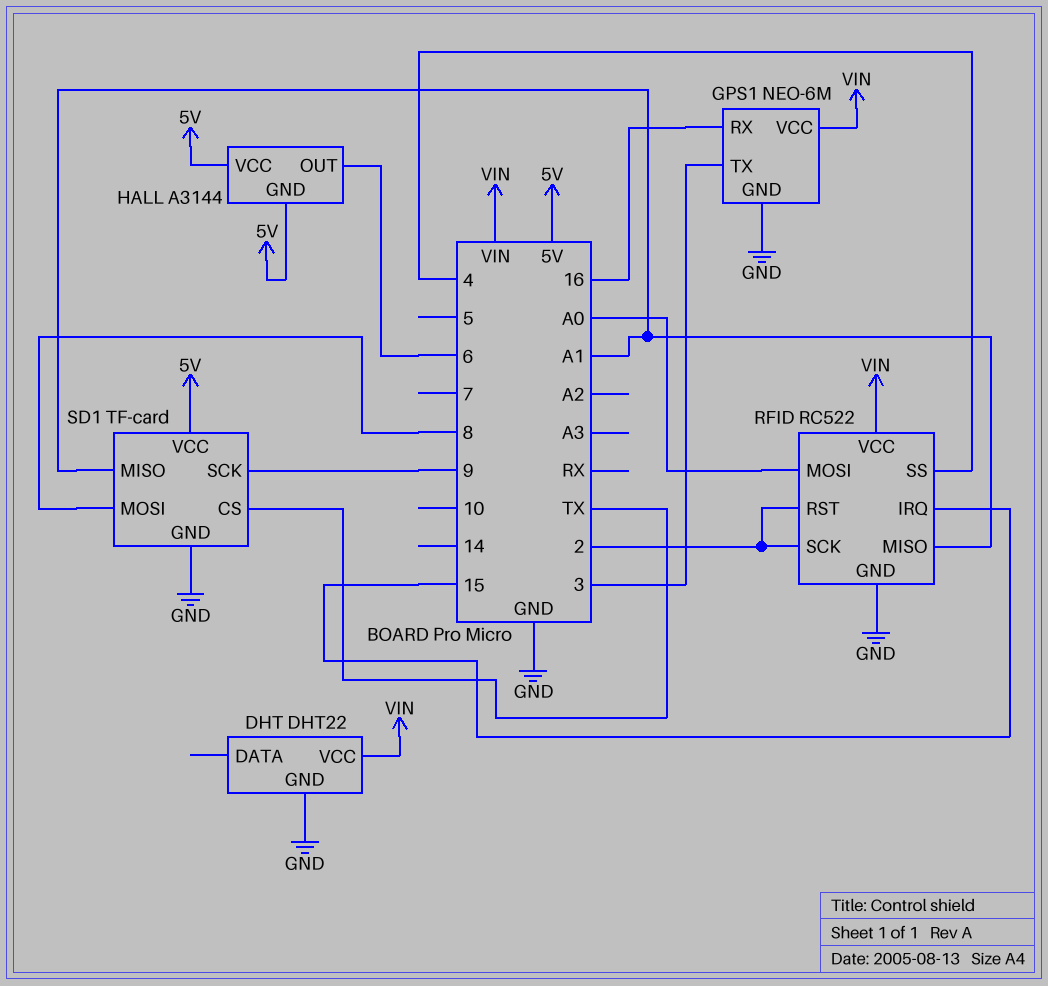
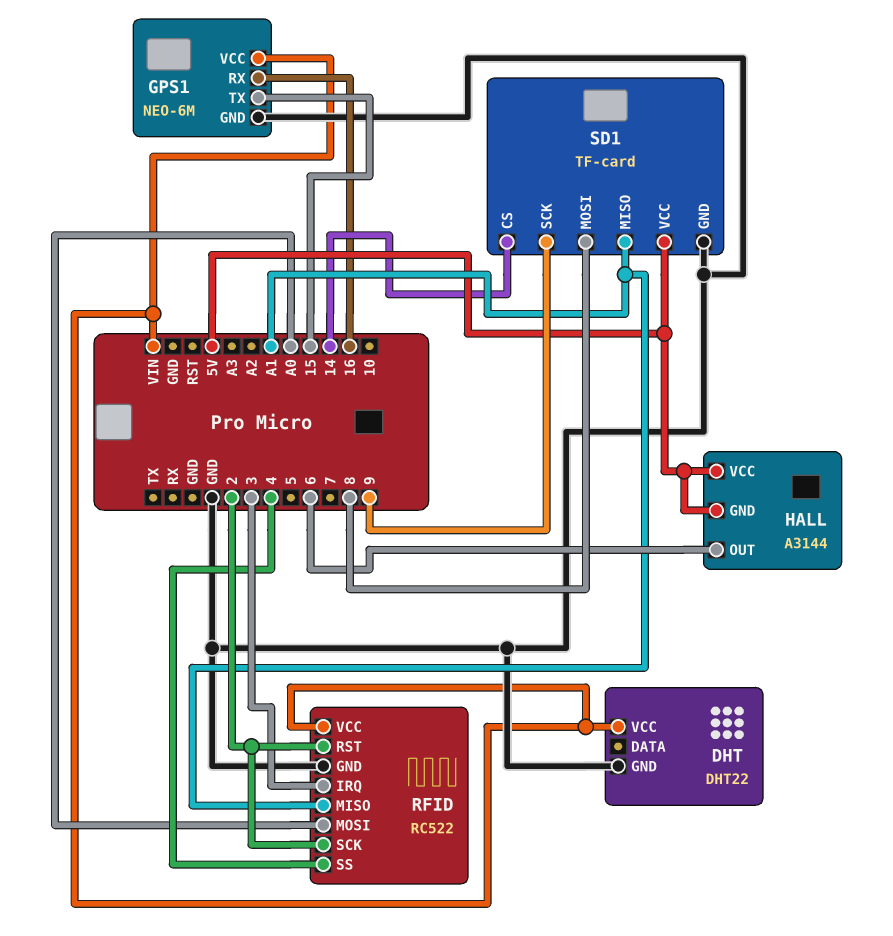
GPS1 pin TX: 3 -> 15
RFID pin IRQ: 15 -> 3
SD1 pin CS: TX -> 14

